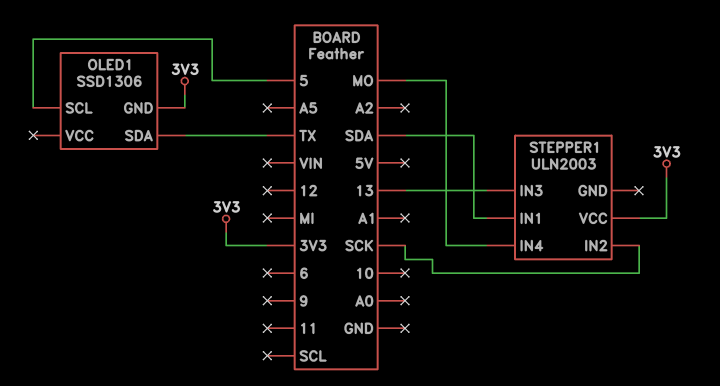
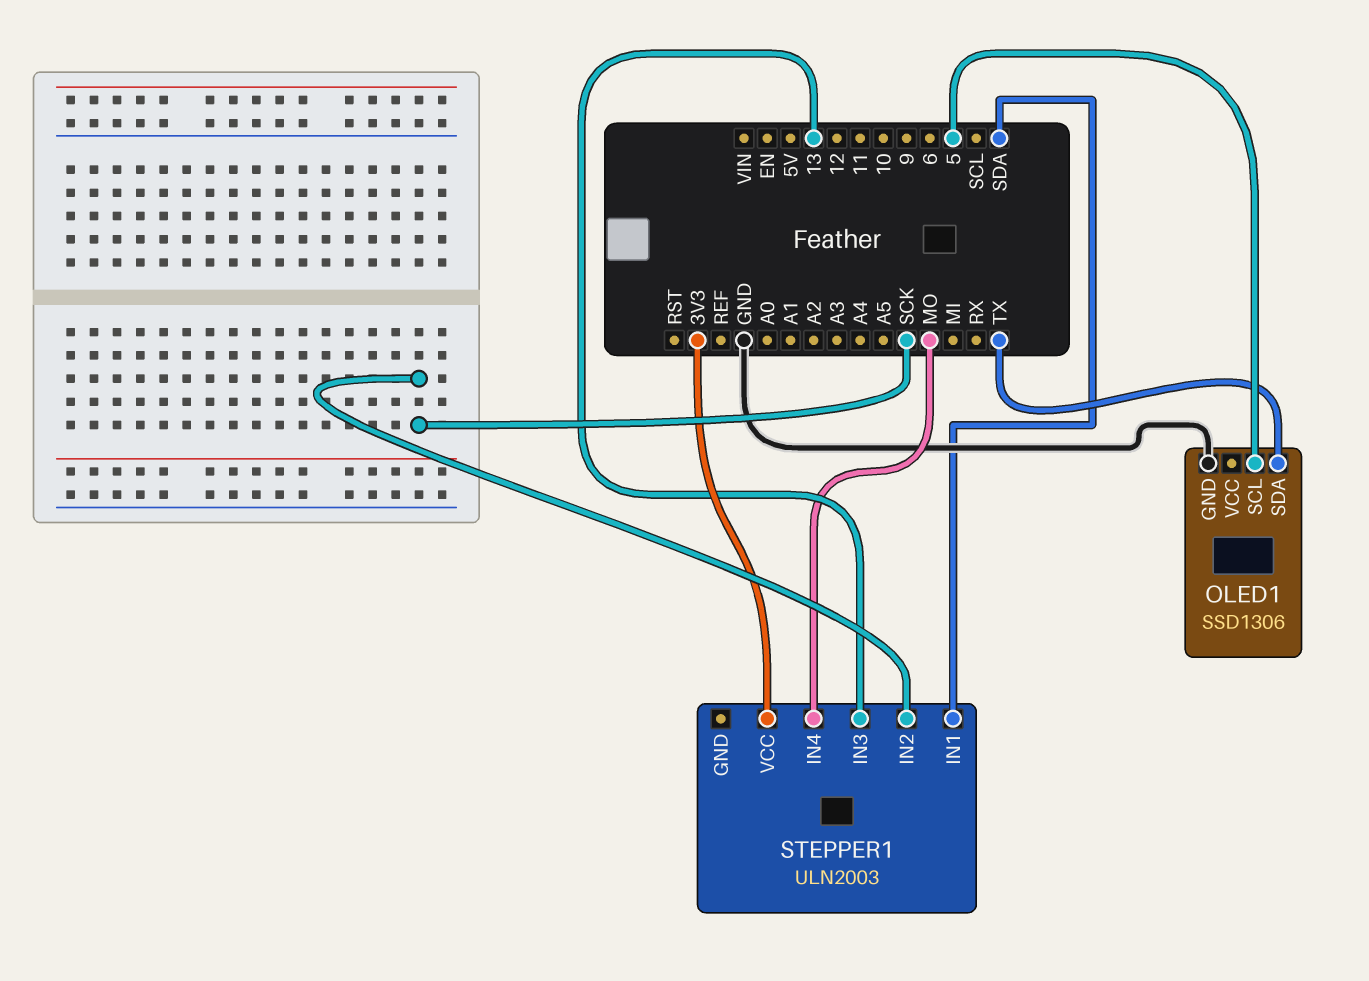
OLED1 pin GND: 3V3 -> GND

